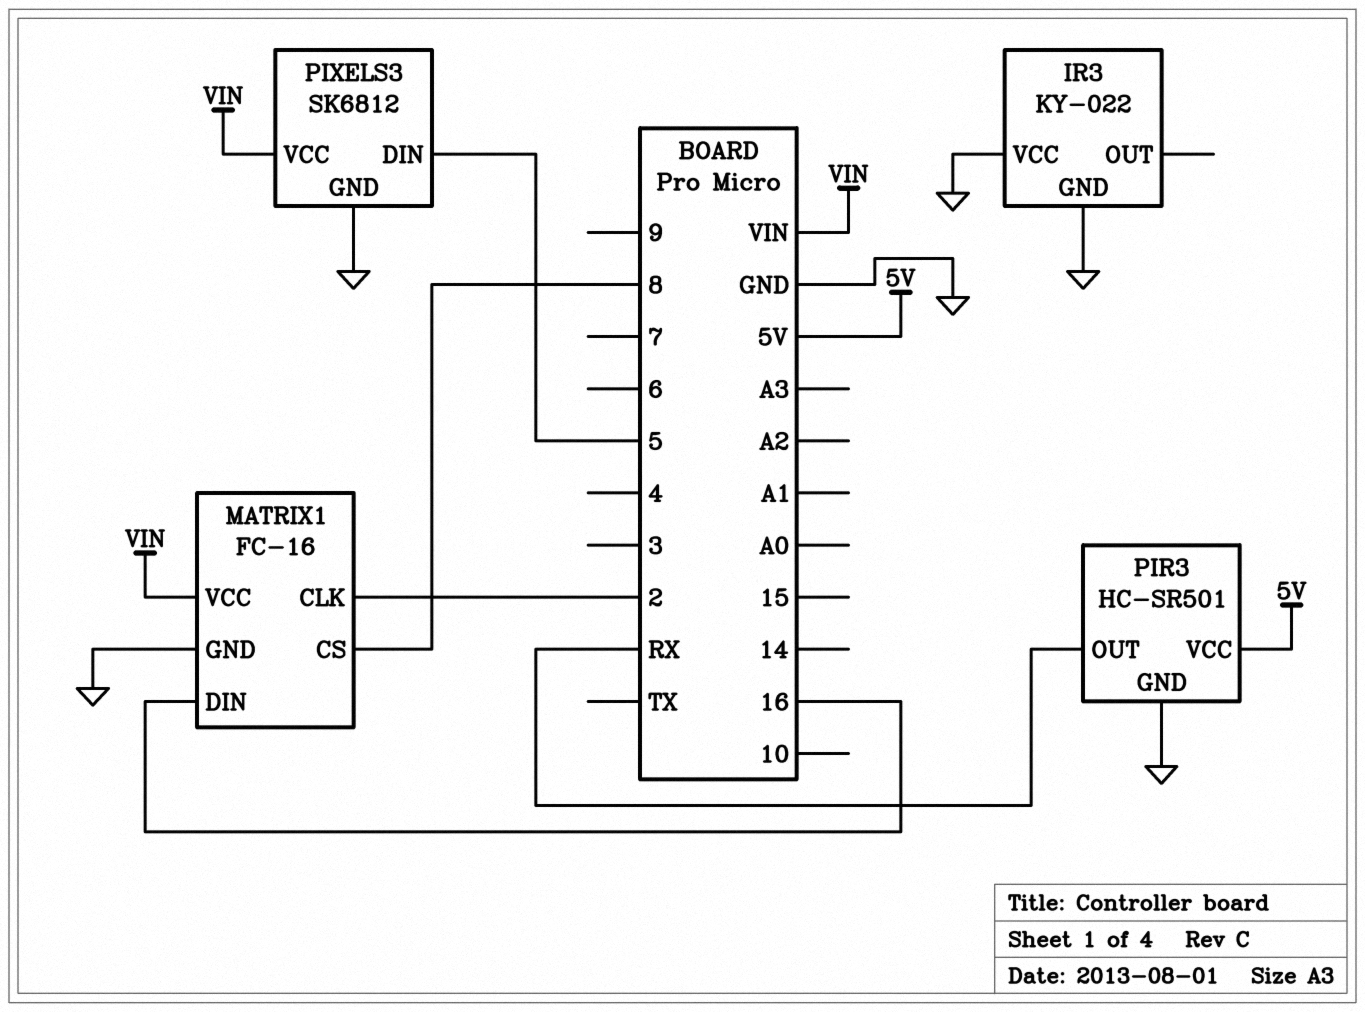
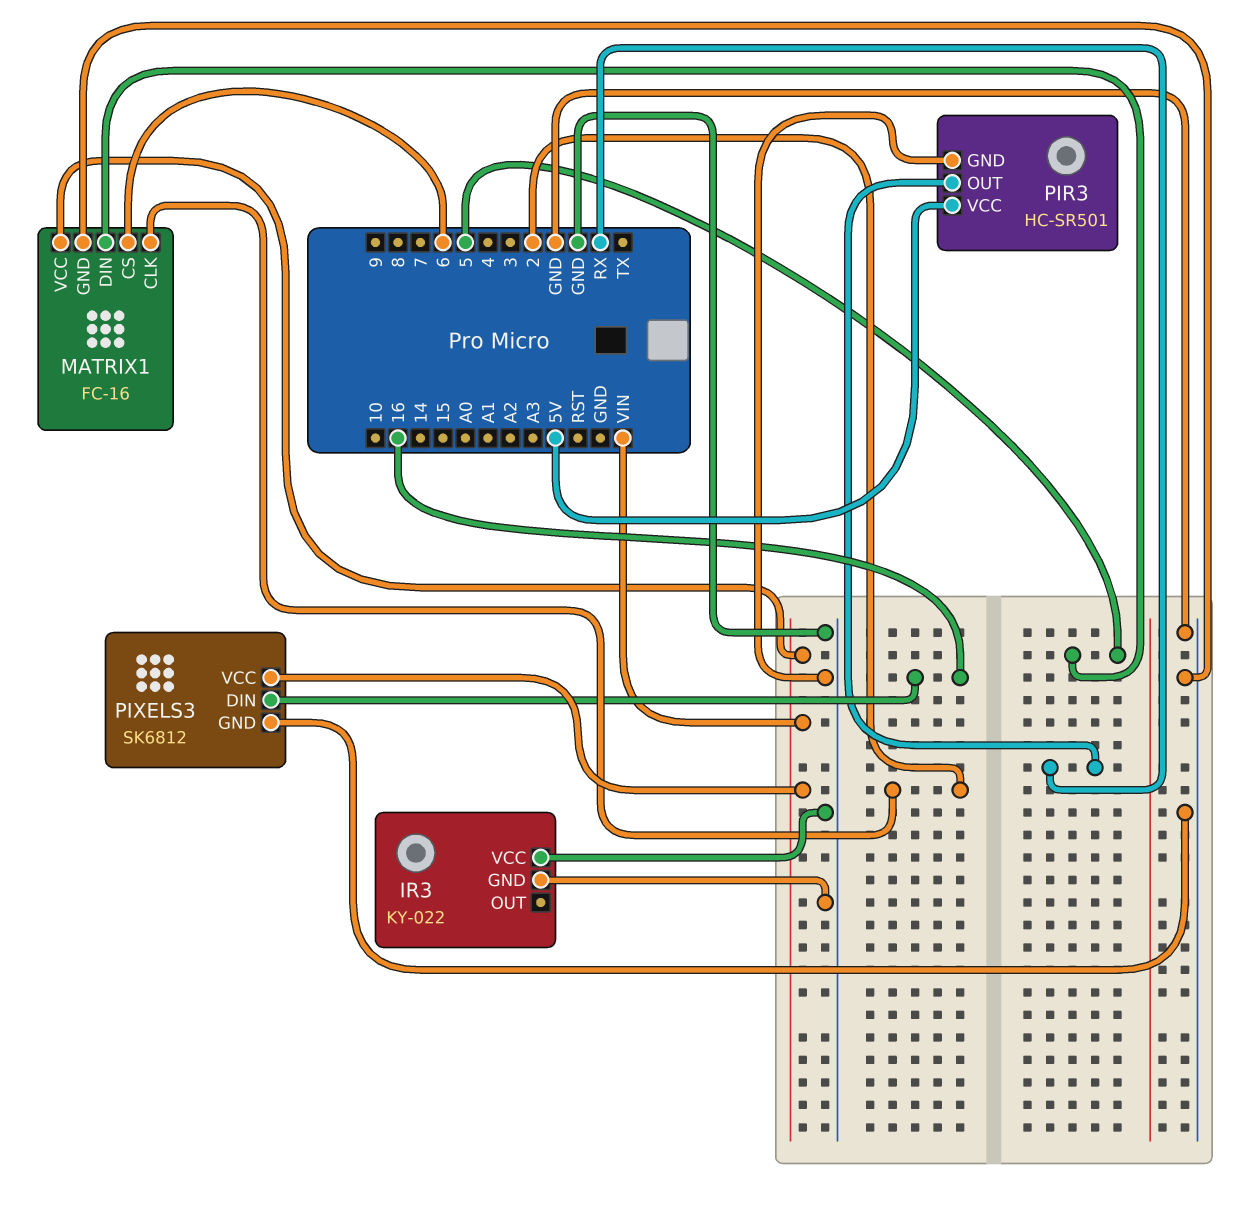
MATRIX1 pin CS: 8 -> 6
MATRIX1 pin DIN: 16 -> 5
PIXELS3 pin DIN: 5 -> 16

